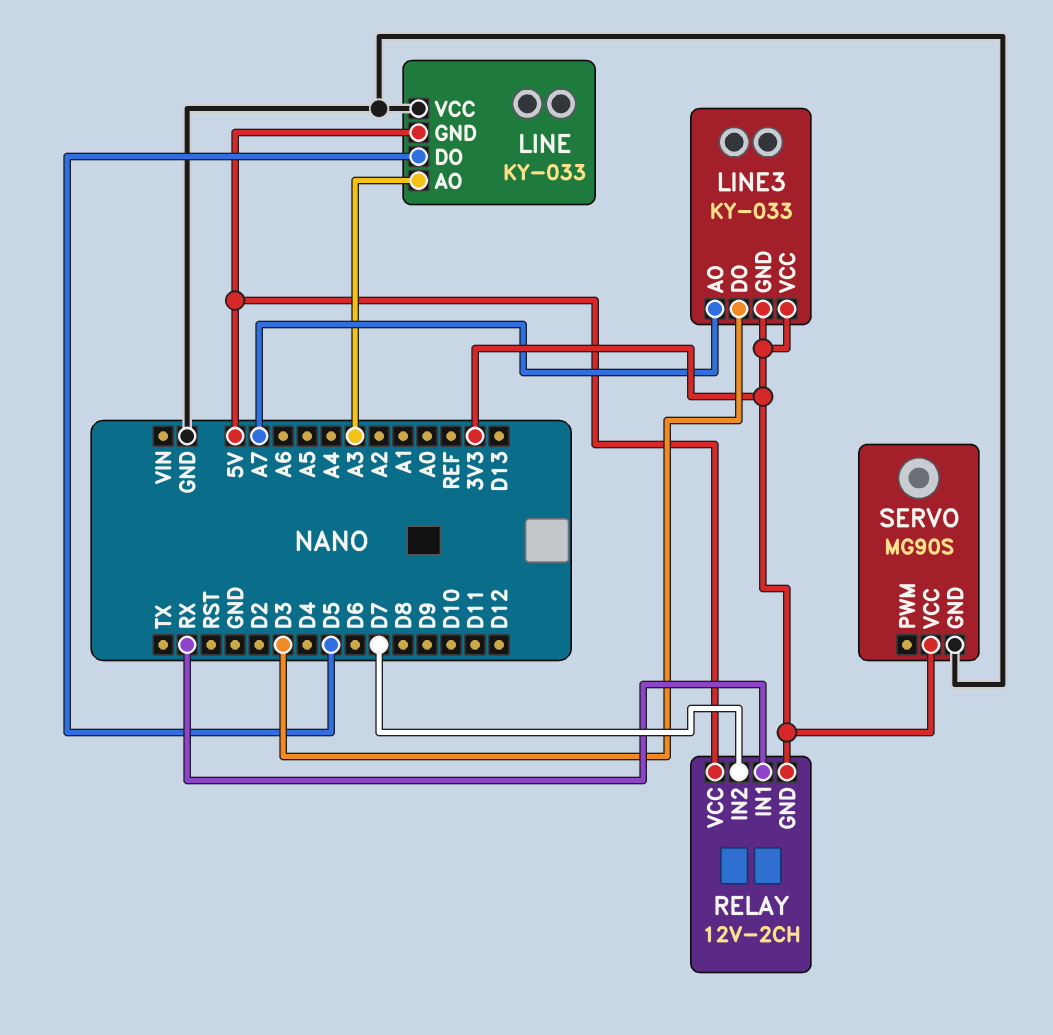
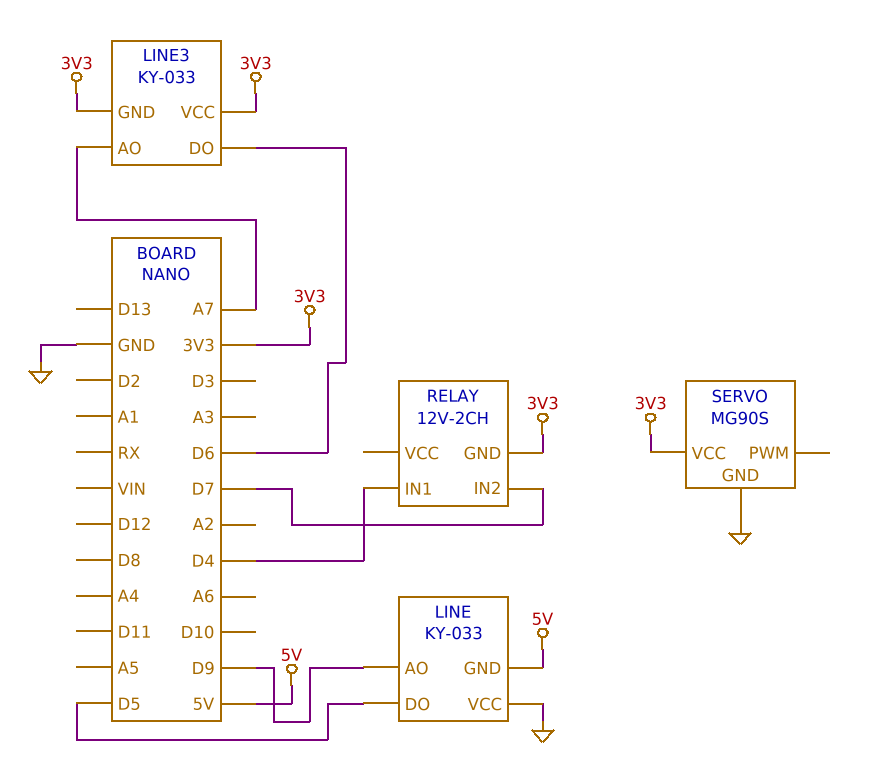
LINE pin AO: A3 -> D9
LINE3 pin DO: D3 -> D6
RELAY pin IN1: RX -> D4
RELAY pin VCC: 5V -> none

